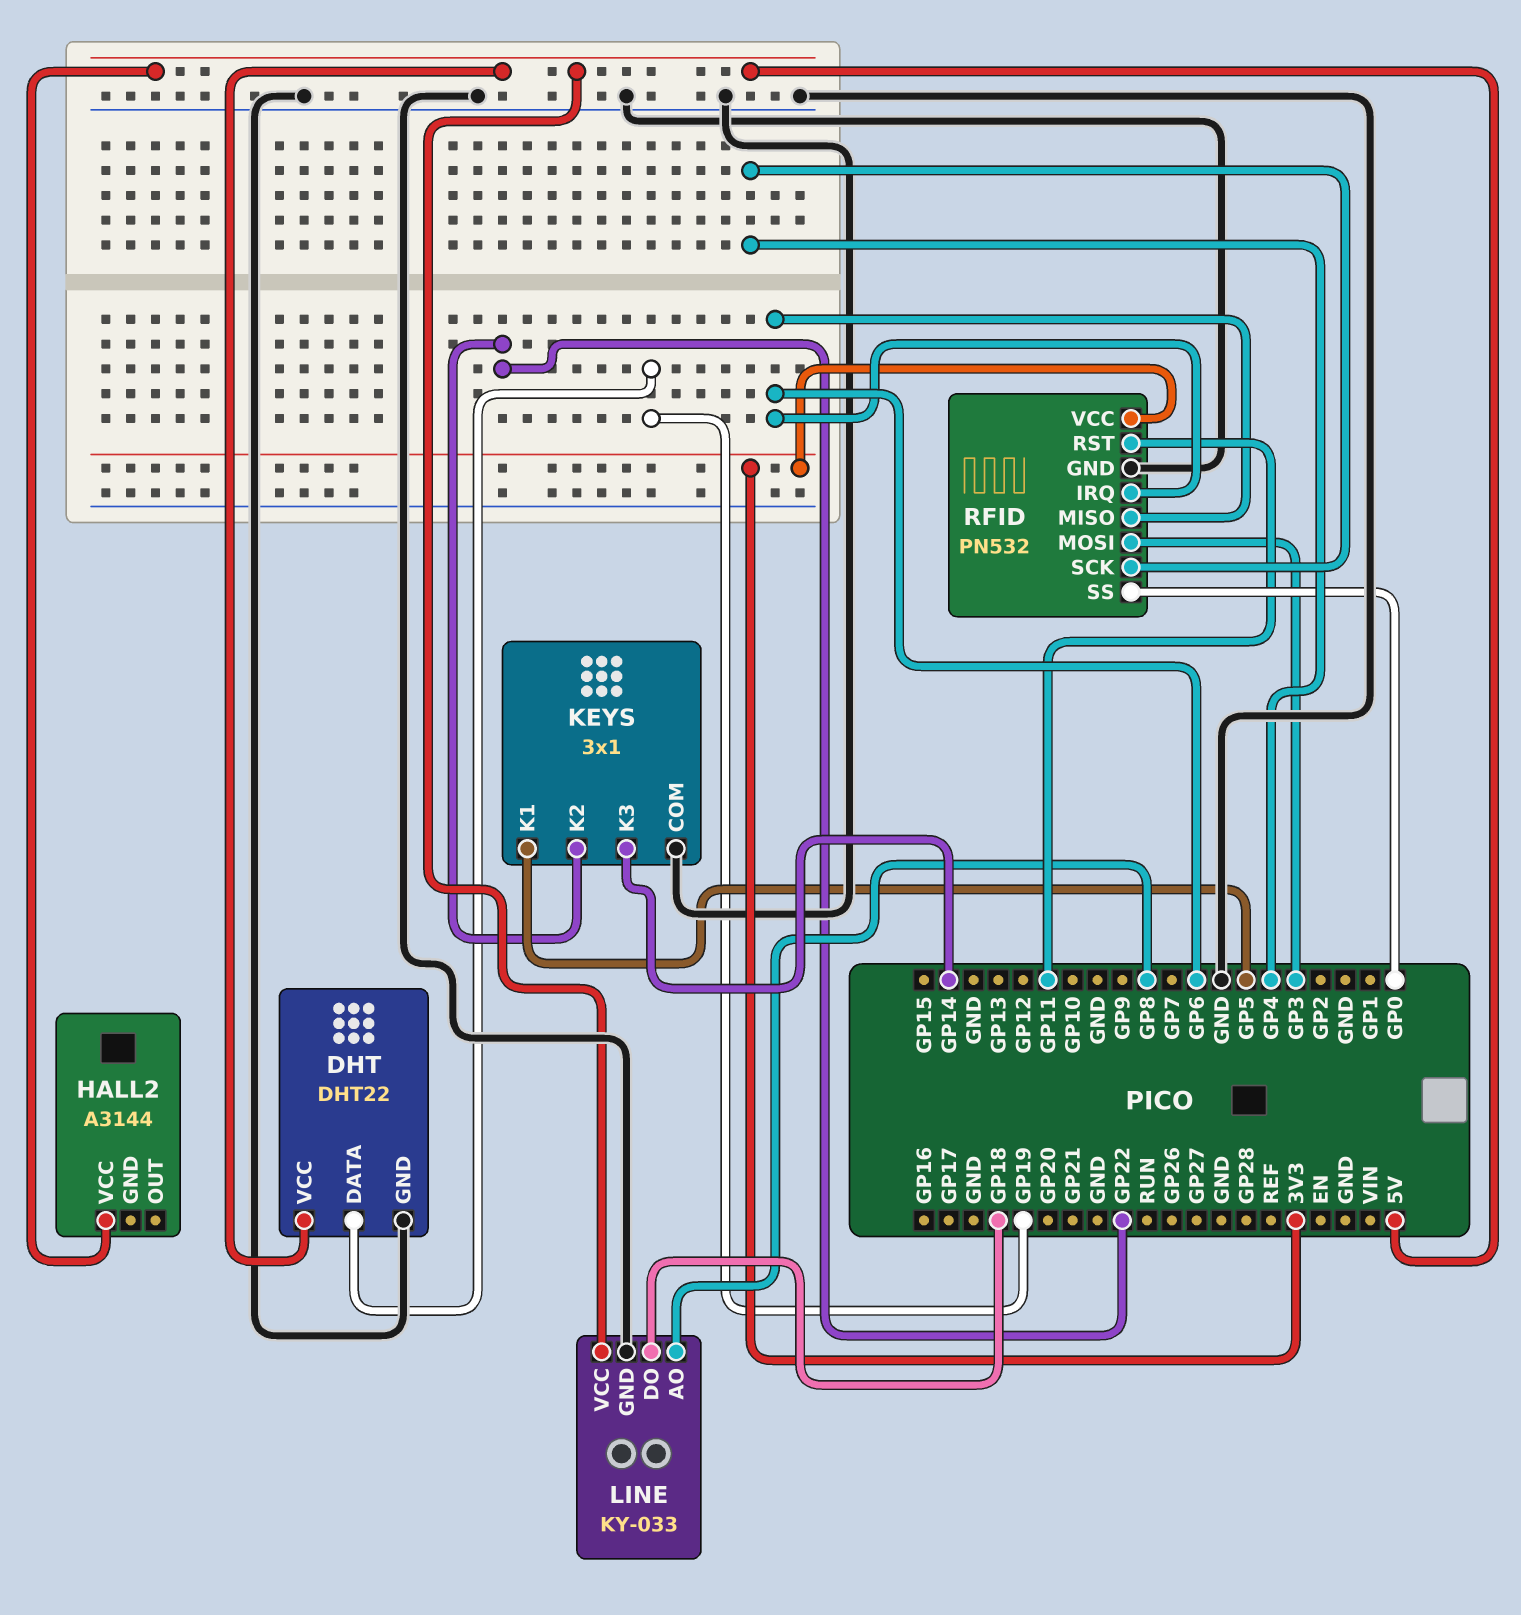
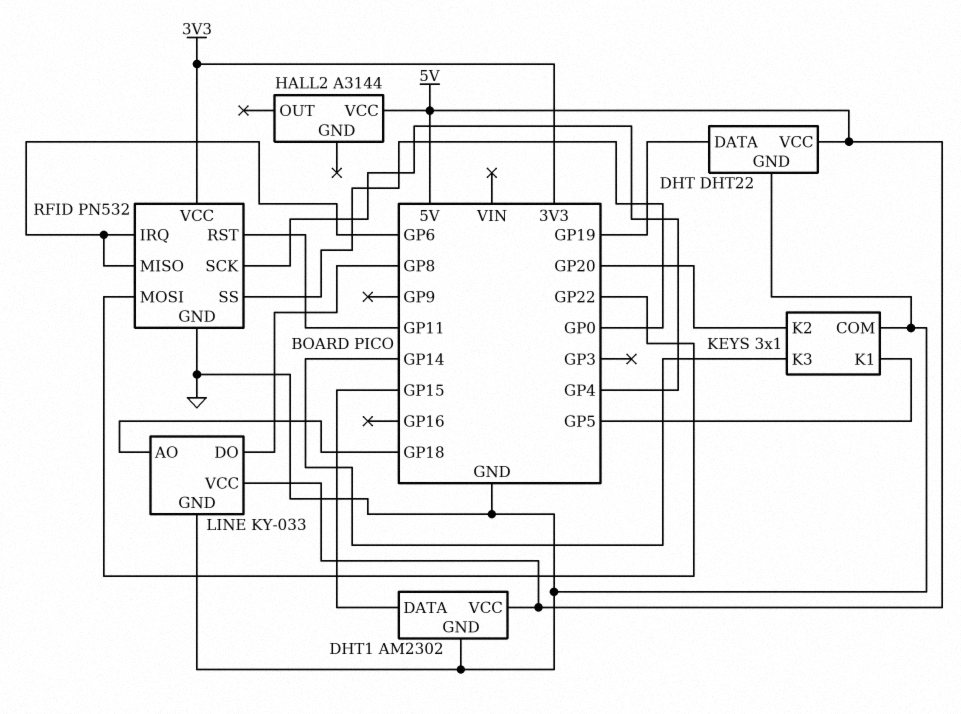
DHT1: none -> AM2302
DHT1 pin DATA: none -> GP15
DHT1 pin GND: none -> GND
DHT1 pin VCC: none -> 5V
KEYS pin K2: GP22 -> GP20
LINE pin AO: GP8 -> GP18
LINE pin DO: GP18 -> GP8
RFID pin MOSI: GP3 -> GP22

